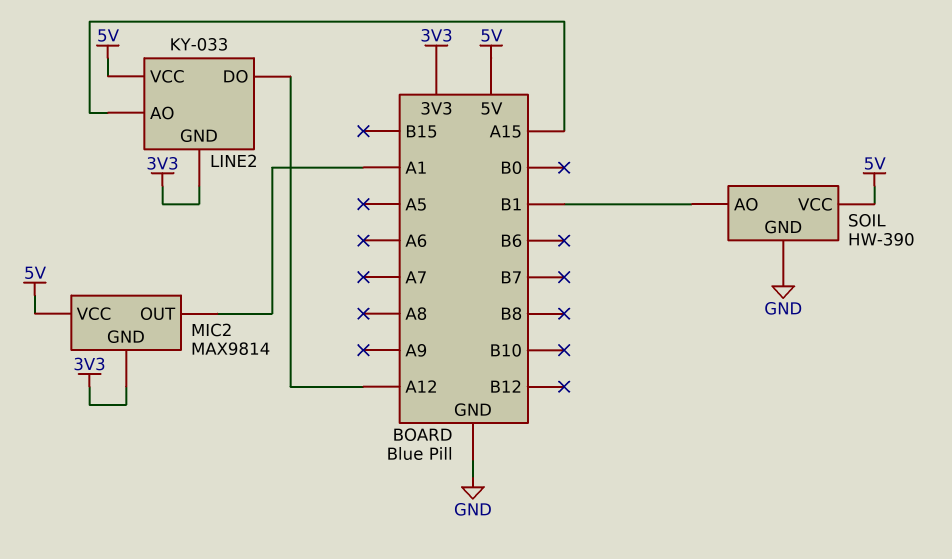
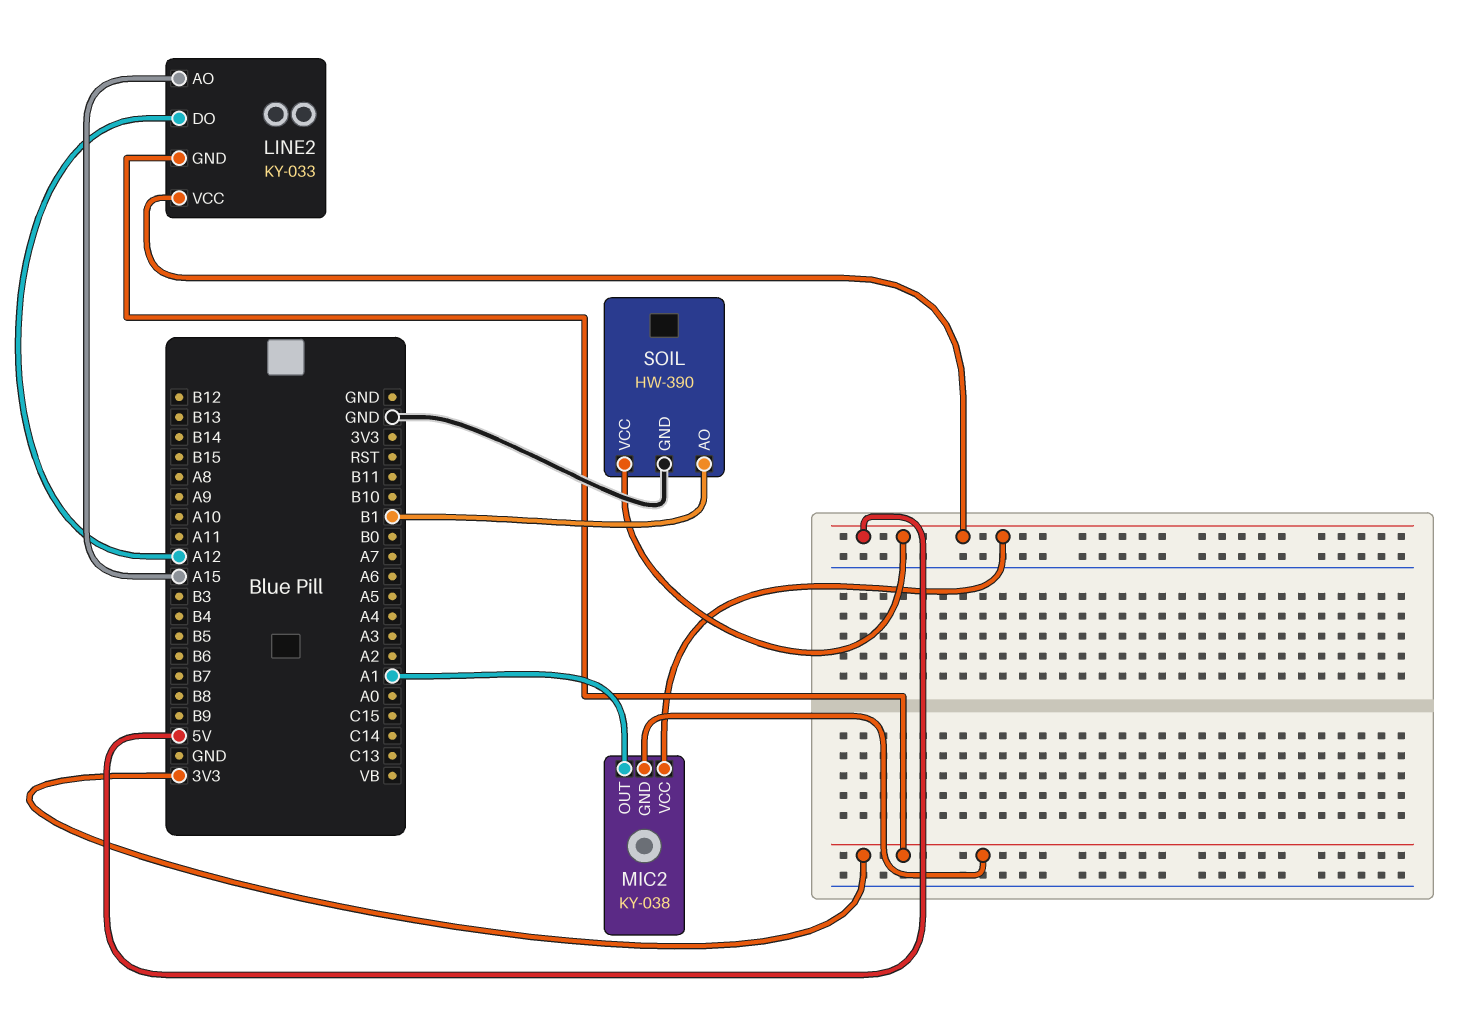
MIC2: MAX9814 -> KY-038

